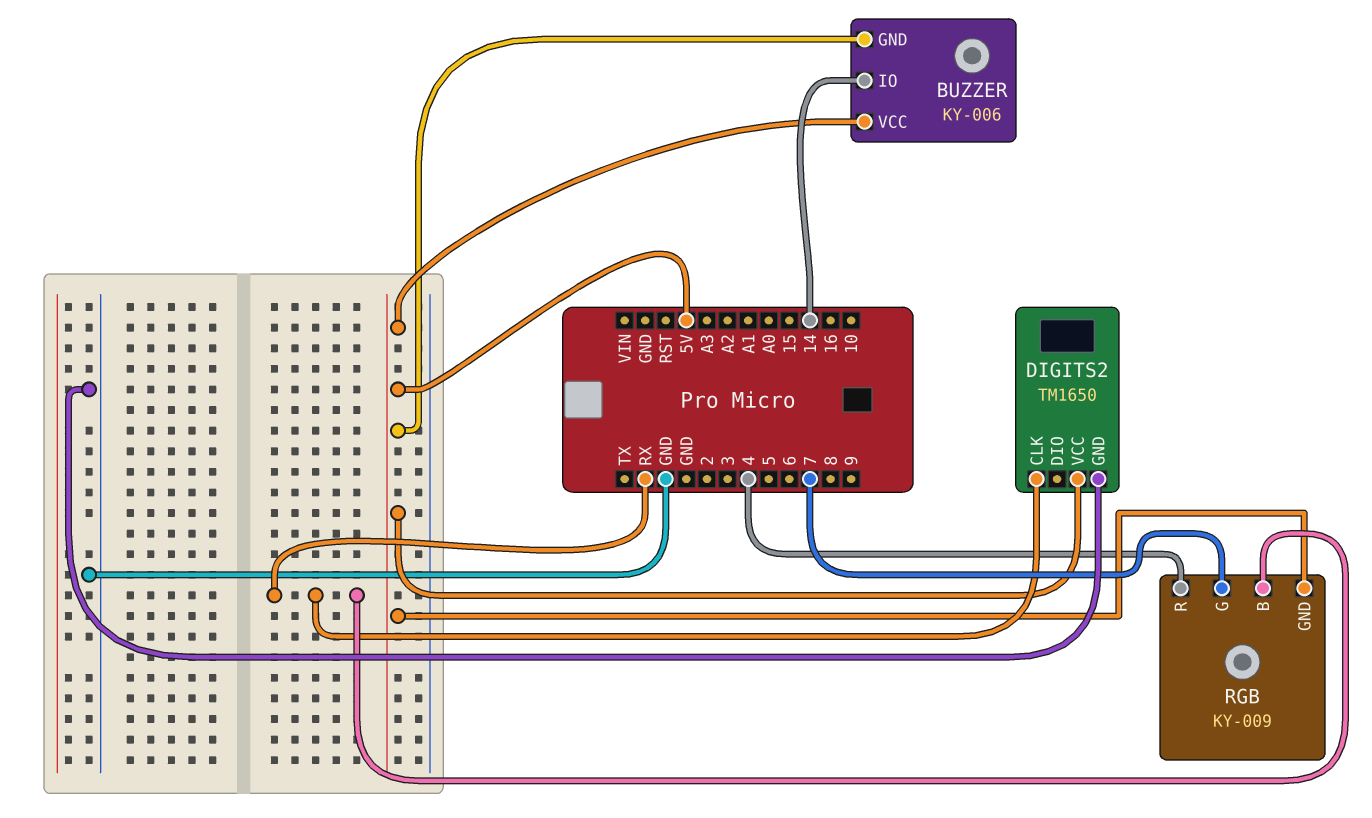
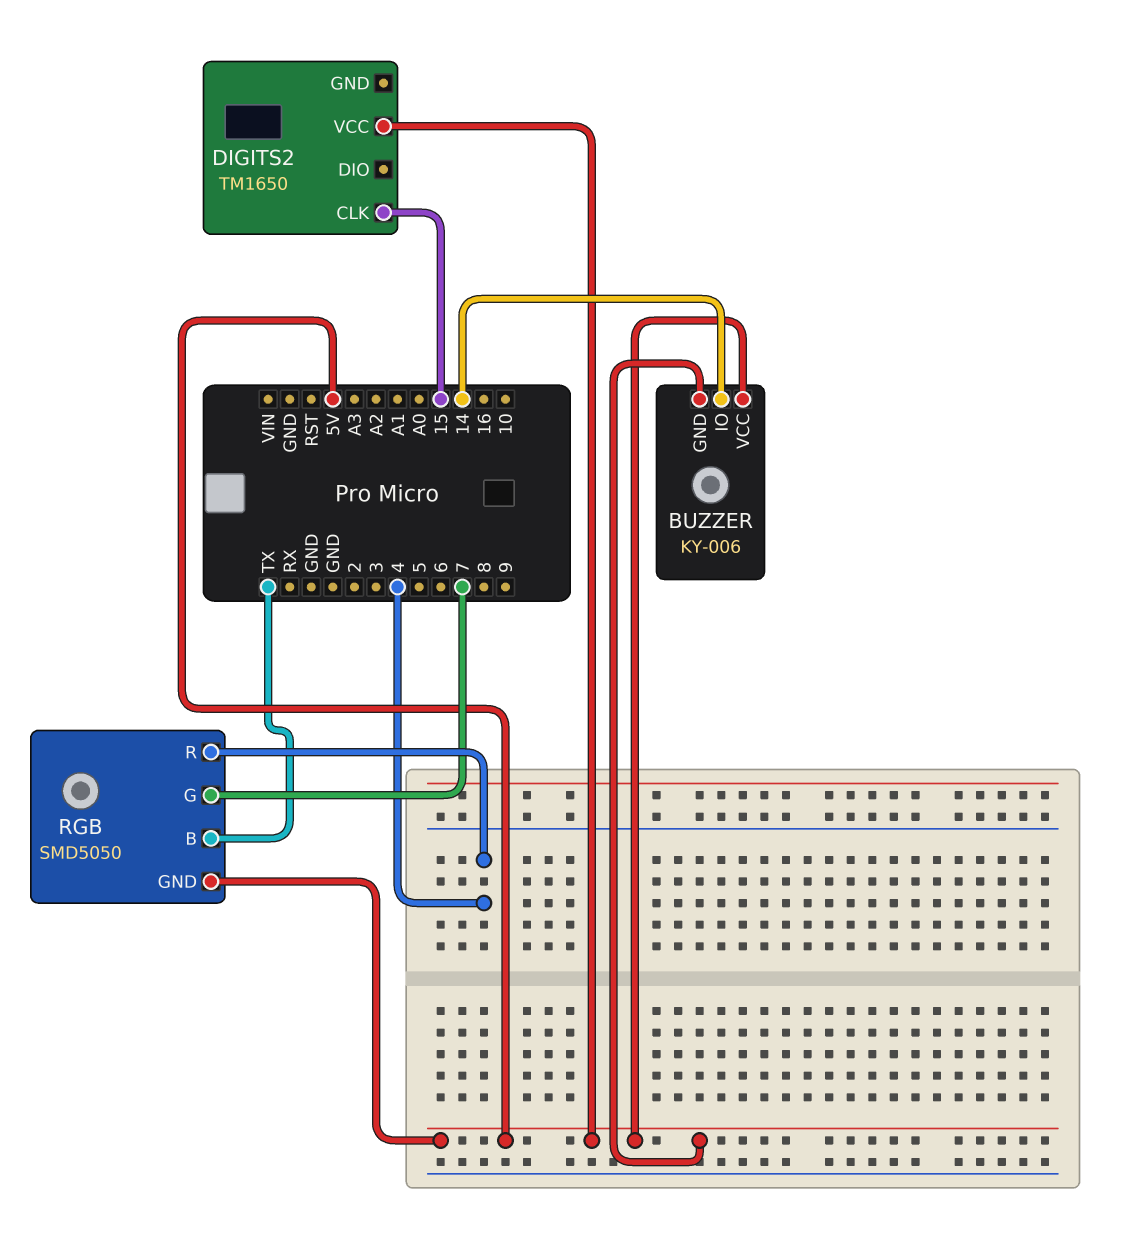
DIGITS2 pin CLK: RX -> 15
DIGITS2 pin GND: GND -> none
RGB: KY-009 -> SMD5050
RGB pin B: RX -> TX

